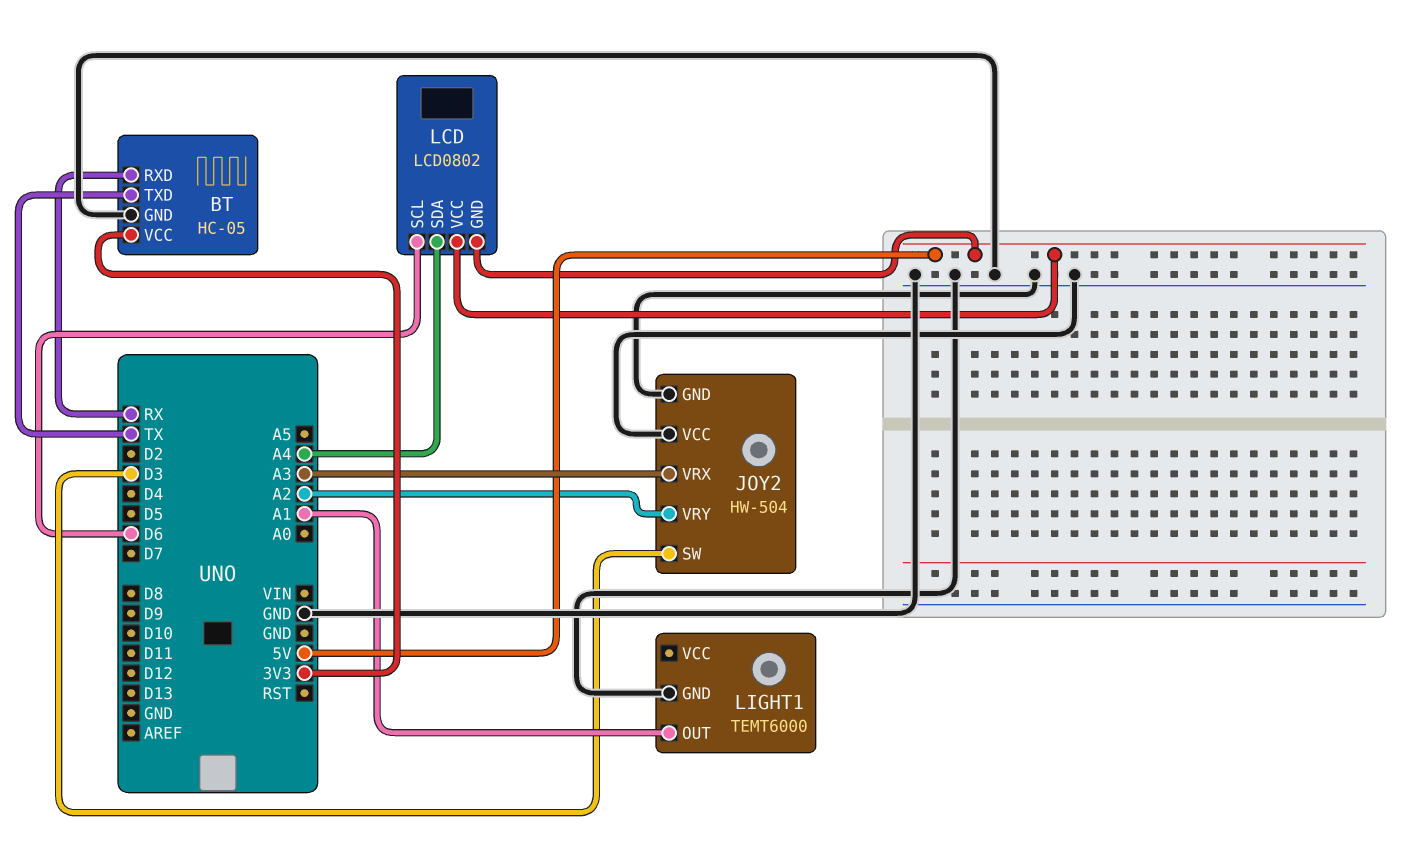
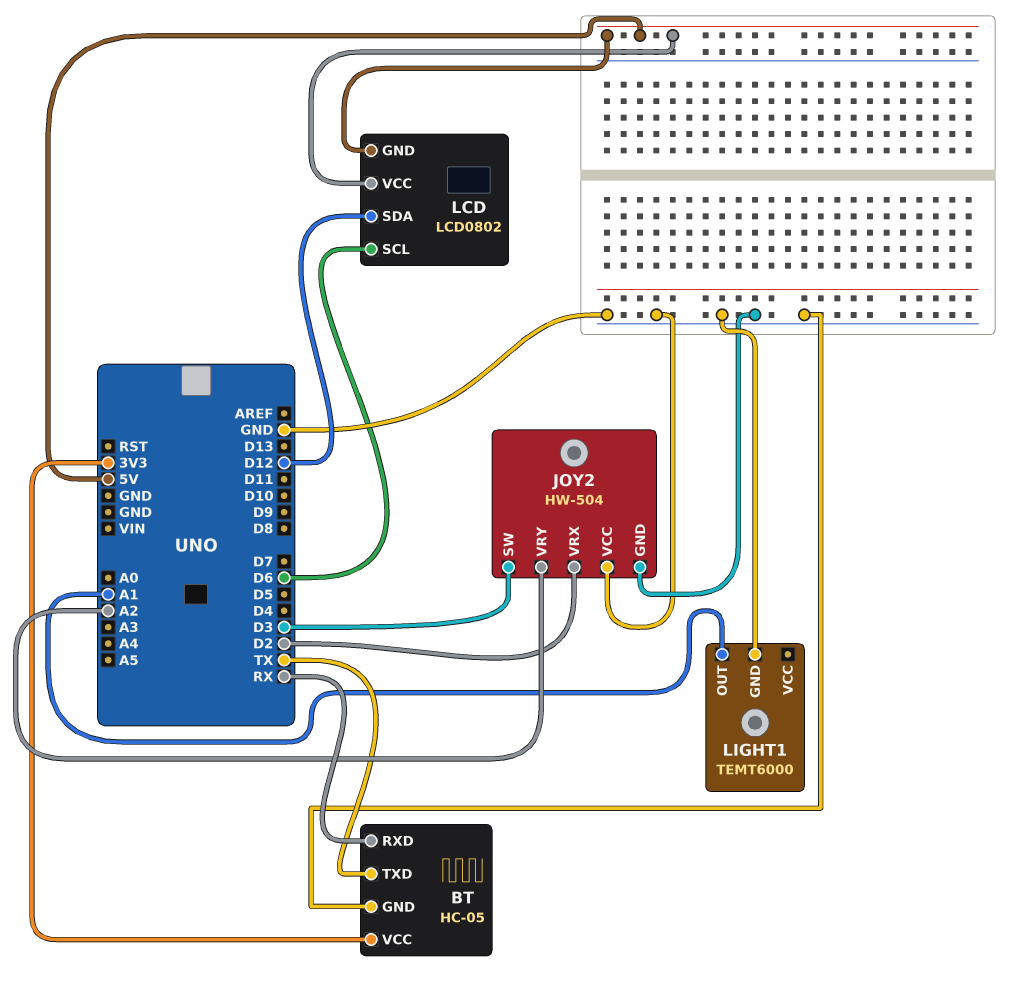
JOY2 pin VRX: A3 -> D2
LCD pin SDA: A4 -> D12

